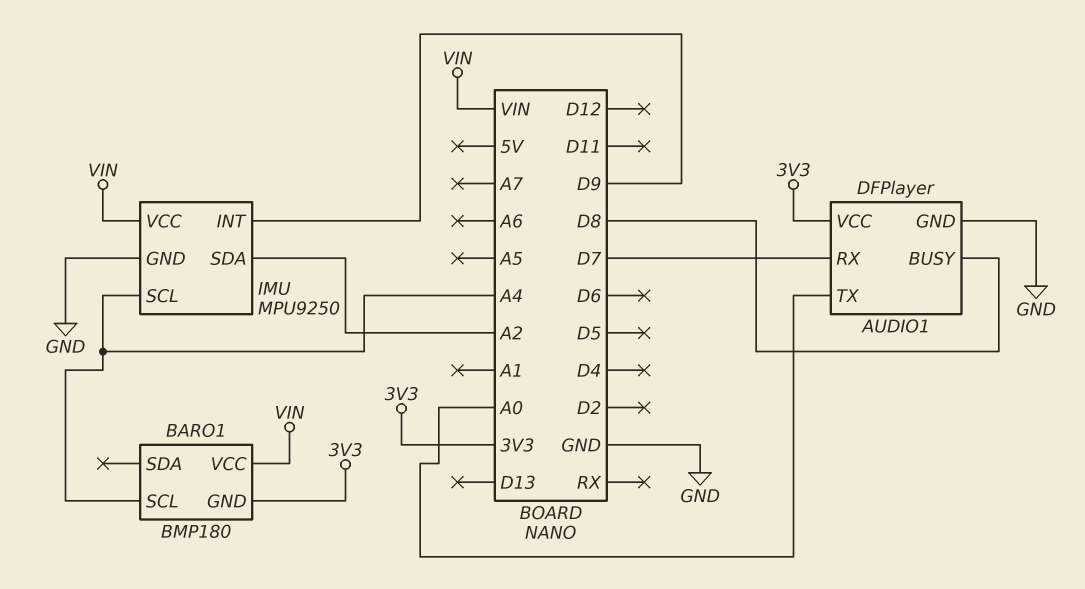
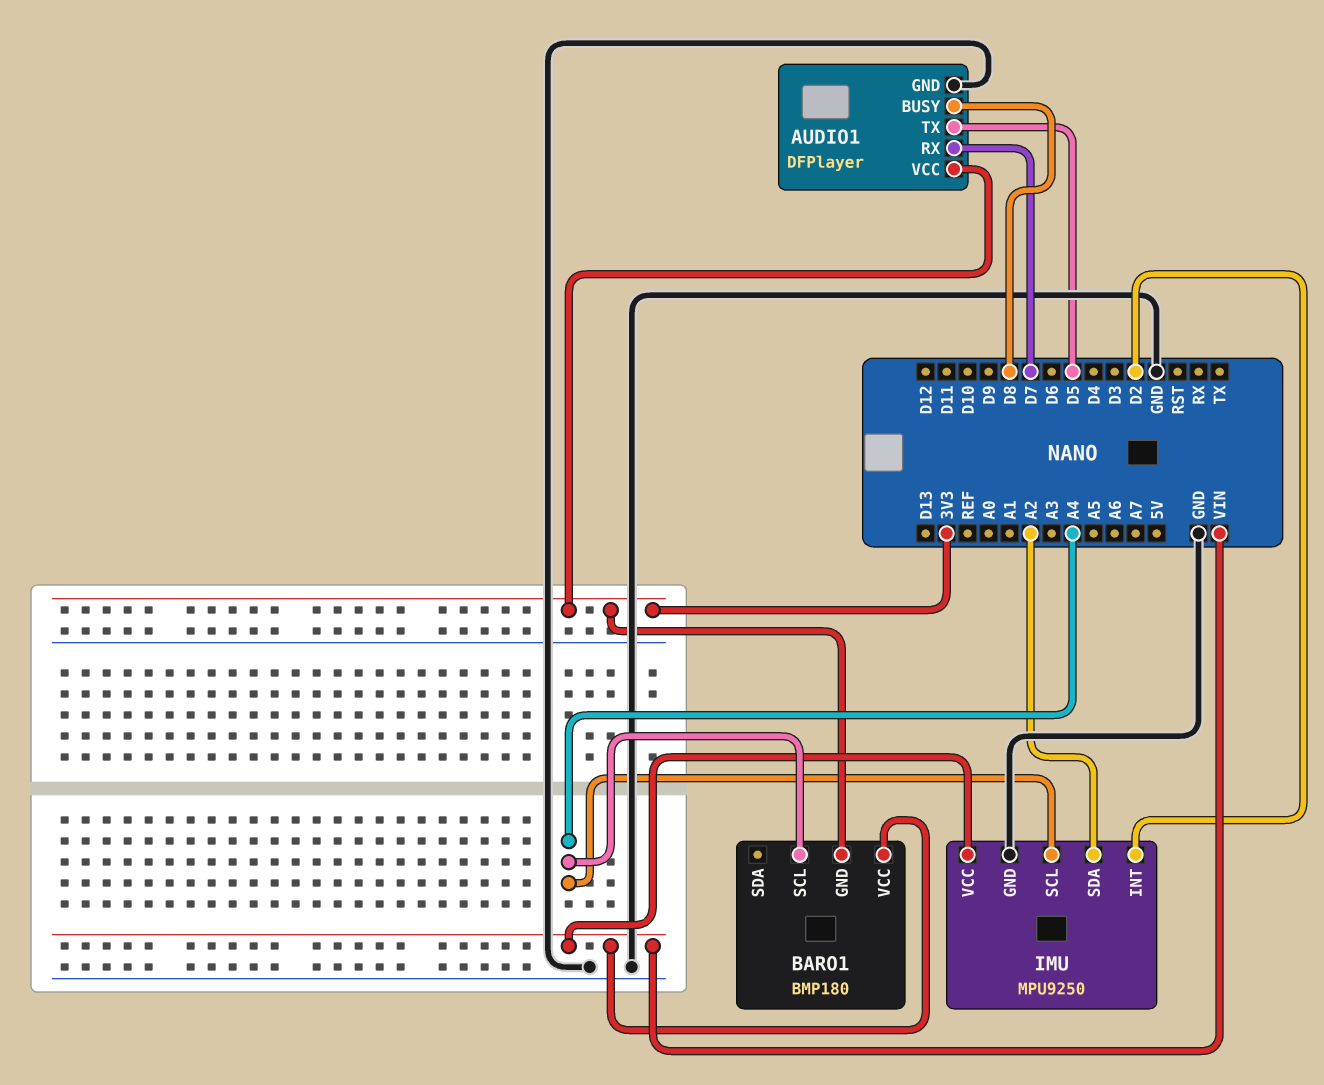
AUDIO1 pin TX: A0 -> D5
IMU pin INT: D9 -> D2

